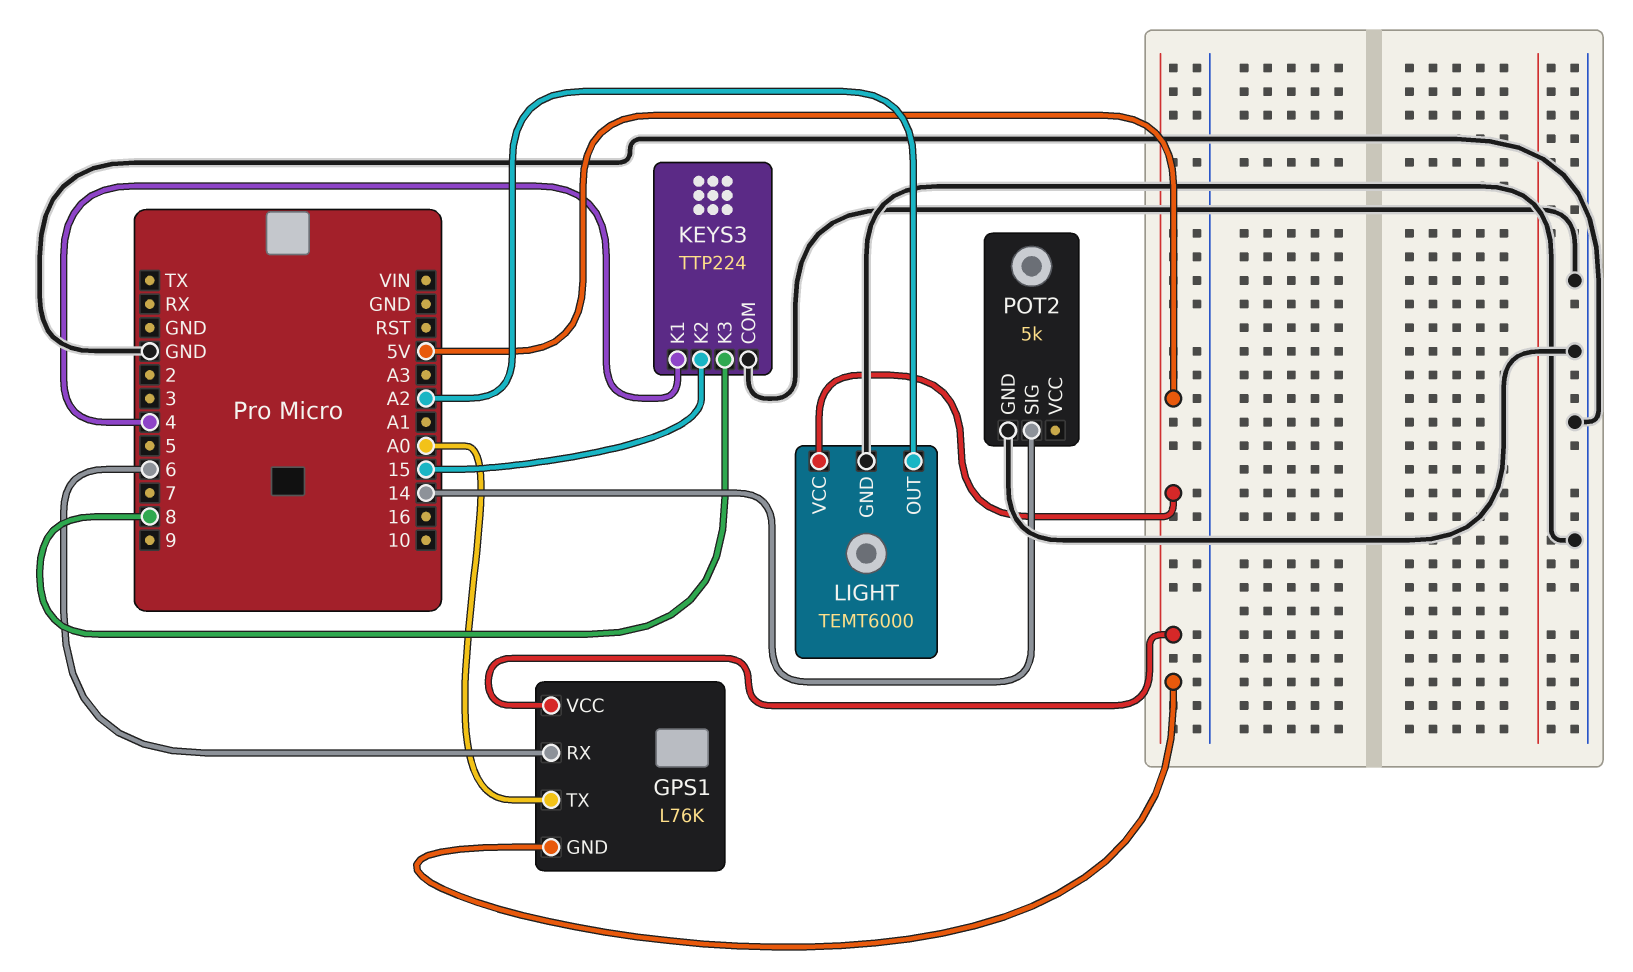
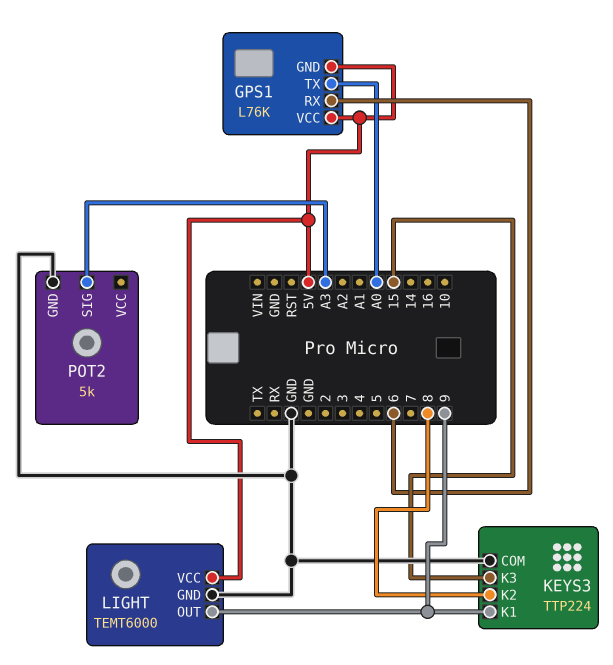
KEYS3 pin K1: 4 -> 9
KEYS3 pin K2: 15 -> 8
KEYS3 pin K3: 8 -> 15
LIGHT pin OUT: A2 -> 9
POT2 pin SIG: 14 -> A3

